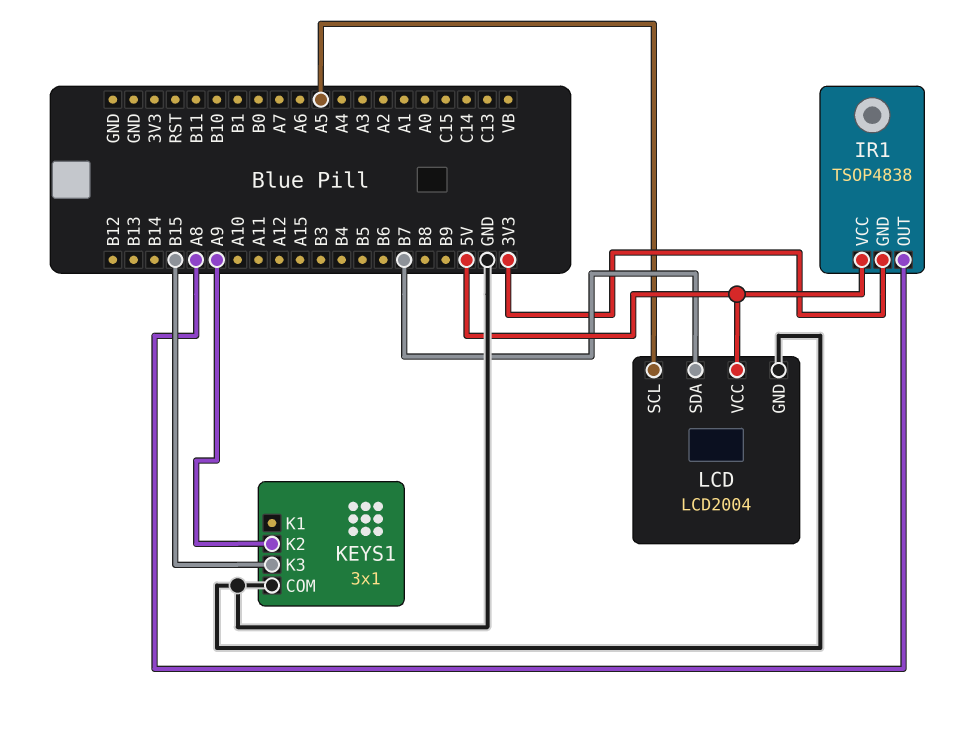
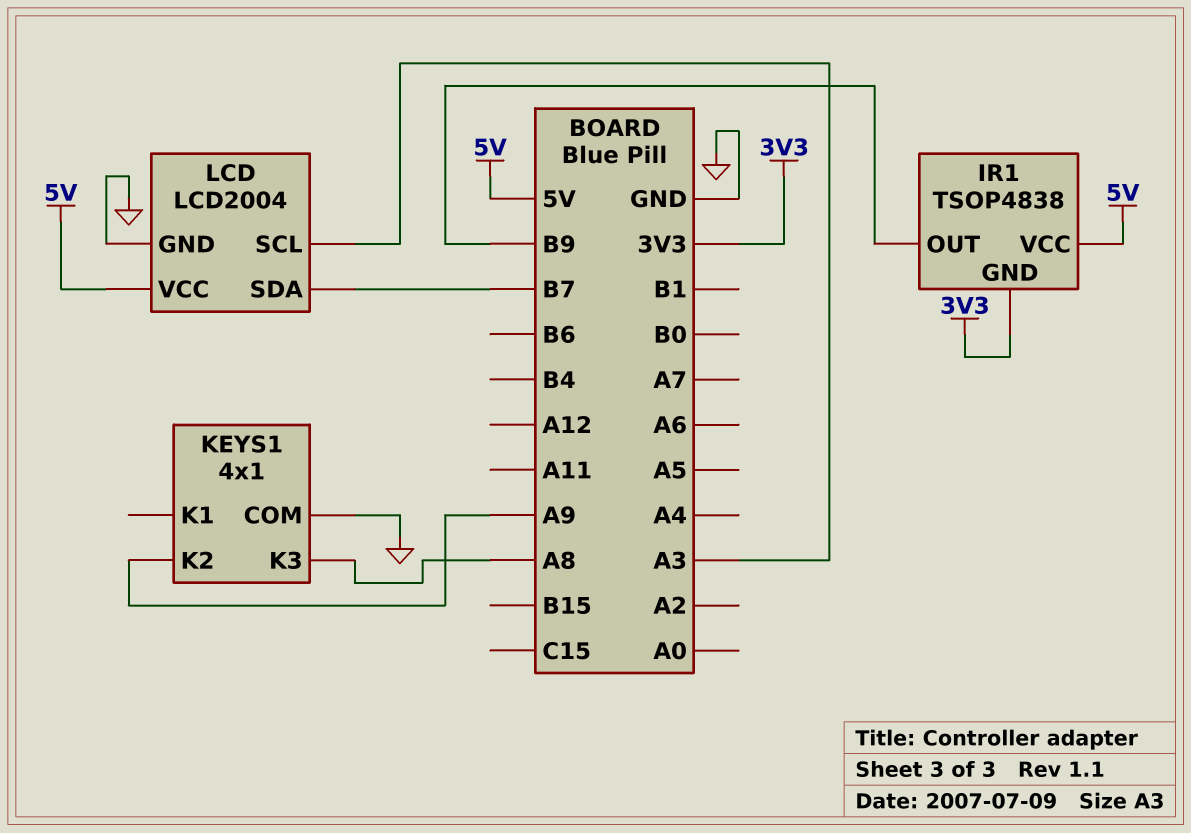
IR1 pin OUT: A8 -> B9
KEYS1: 3x1 -> 4x1
KEYS1 pin K3: B15 -> A8
LCD pin SCL: A5 -> A3

